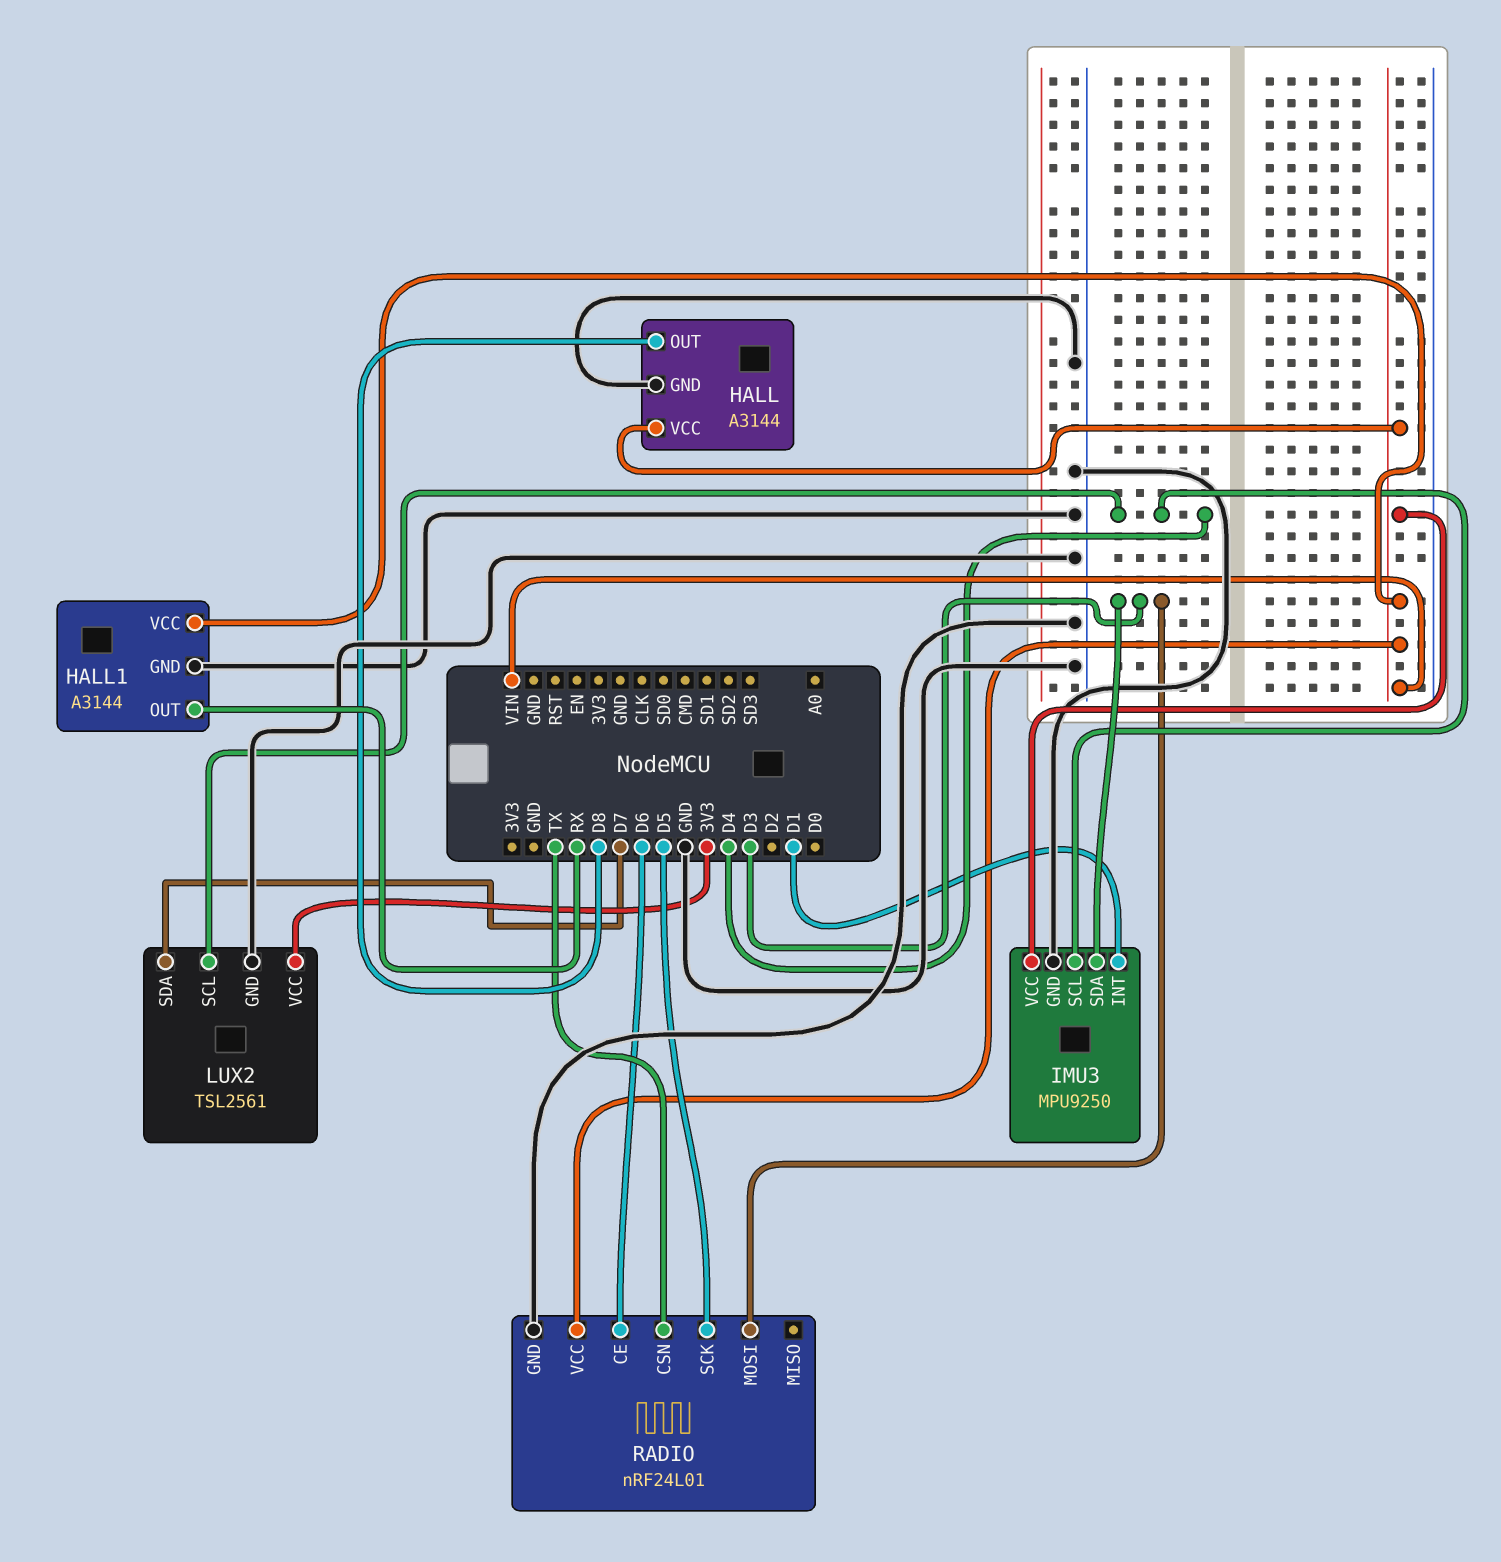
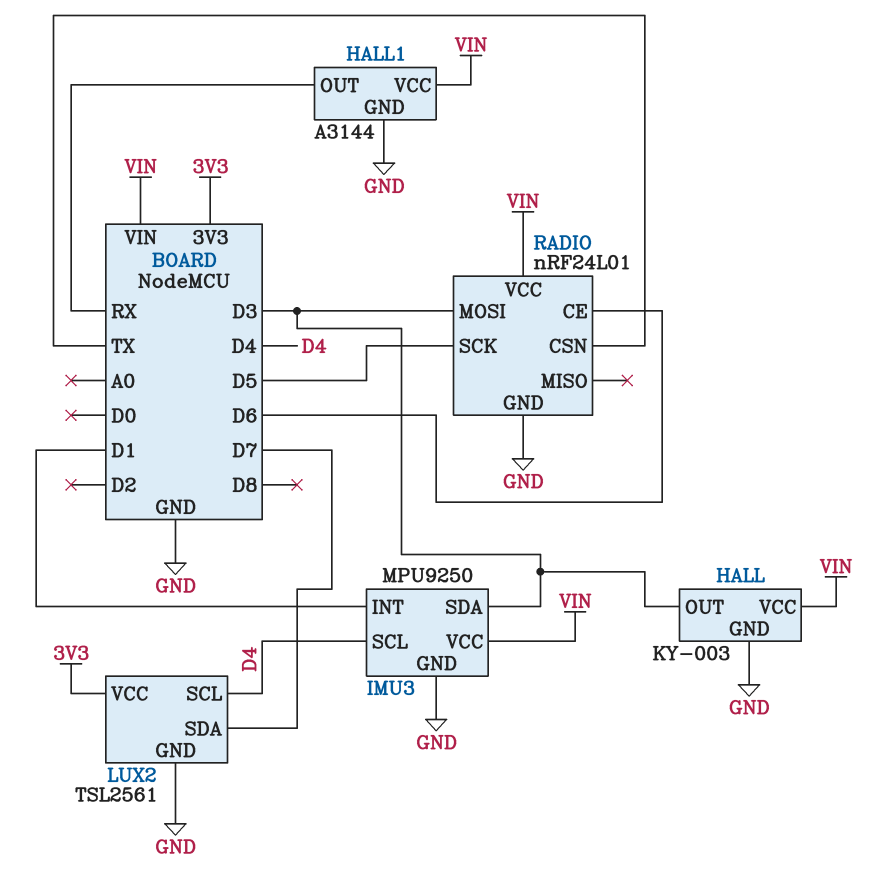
HALL: A3144 -> KY-003
HALL pin OUT: D8 -> D3

